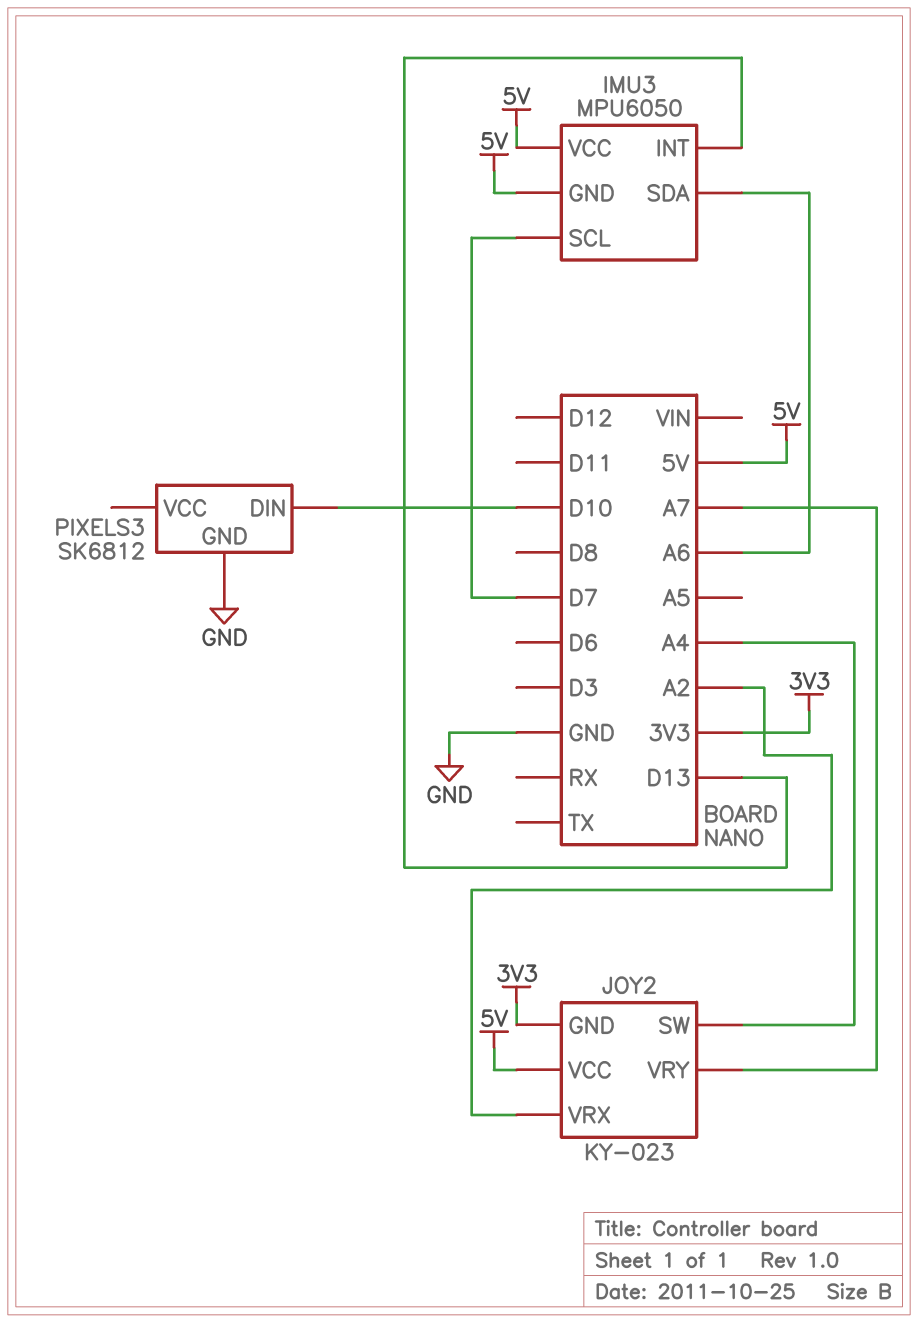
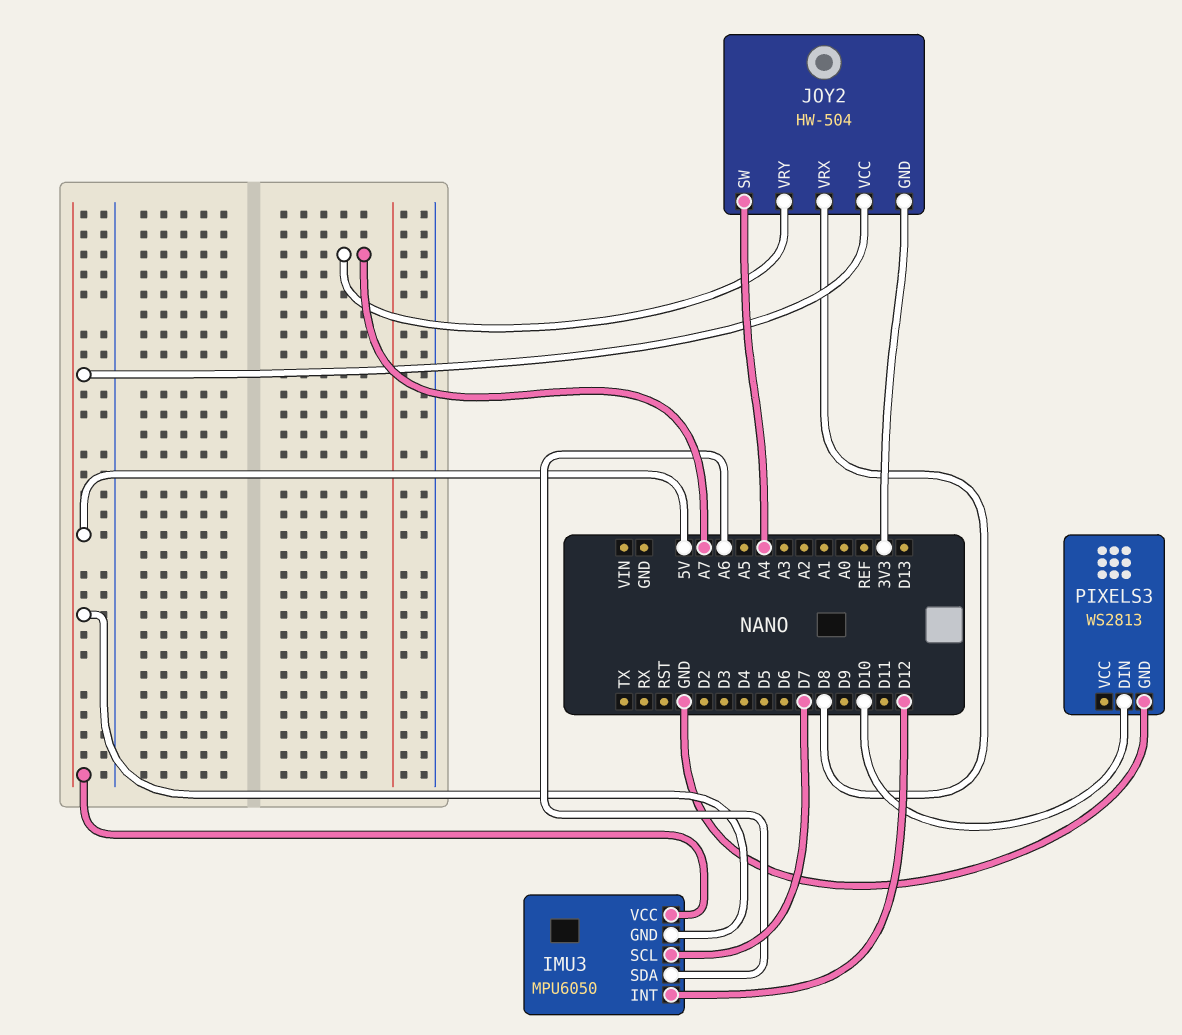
IMU3 pin INT: D13 -> D12
JOY2: KY-023 -> HW-504
JOY2 pin VRX: A2 -> D8
PIXELS3: SK6812 -> WS2813

